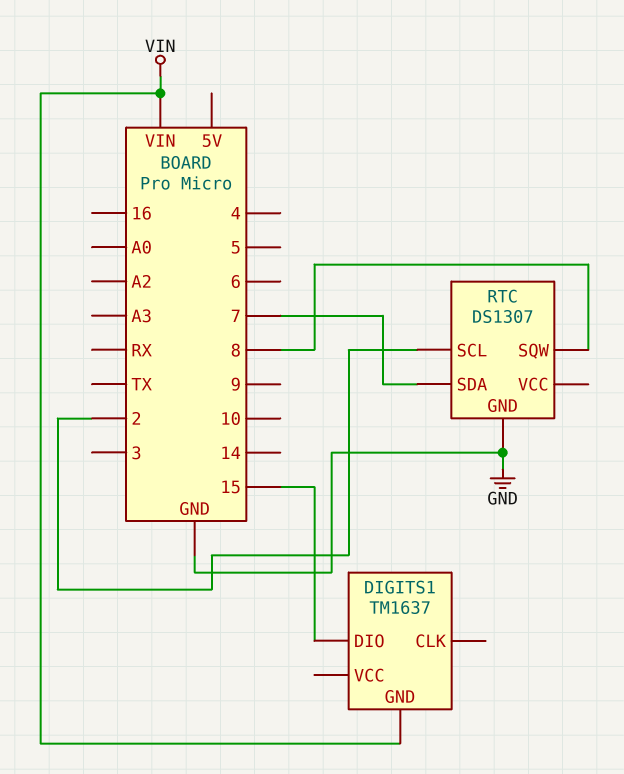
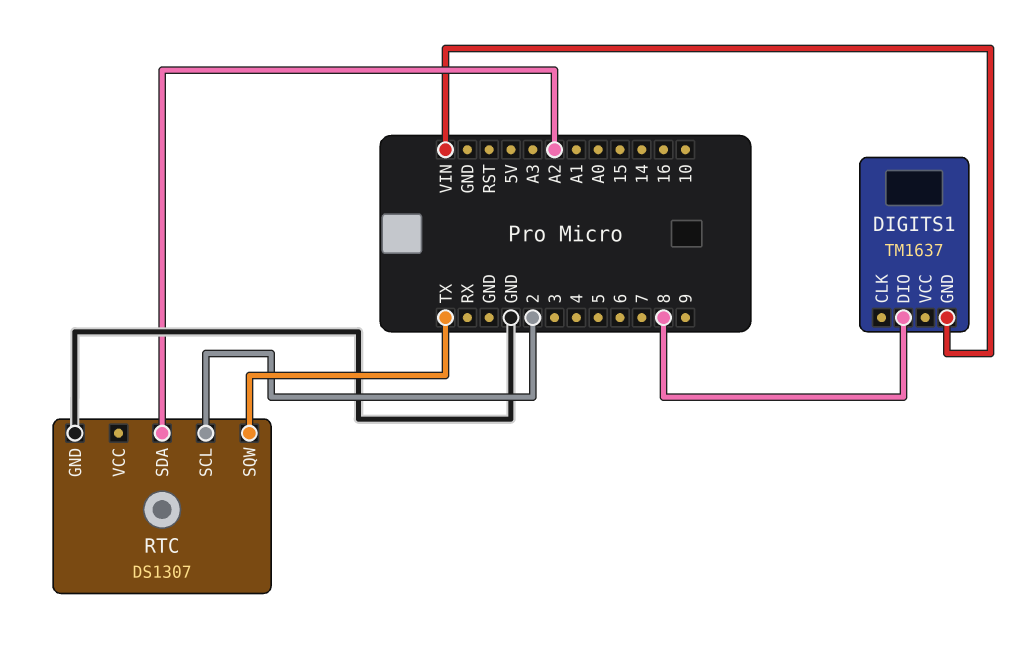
DIGITS1 pin DIO: 15 -> 8
RTC pin SDA: 7 -> A2
RTC pin SQW: 8 -> TX

